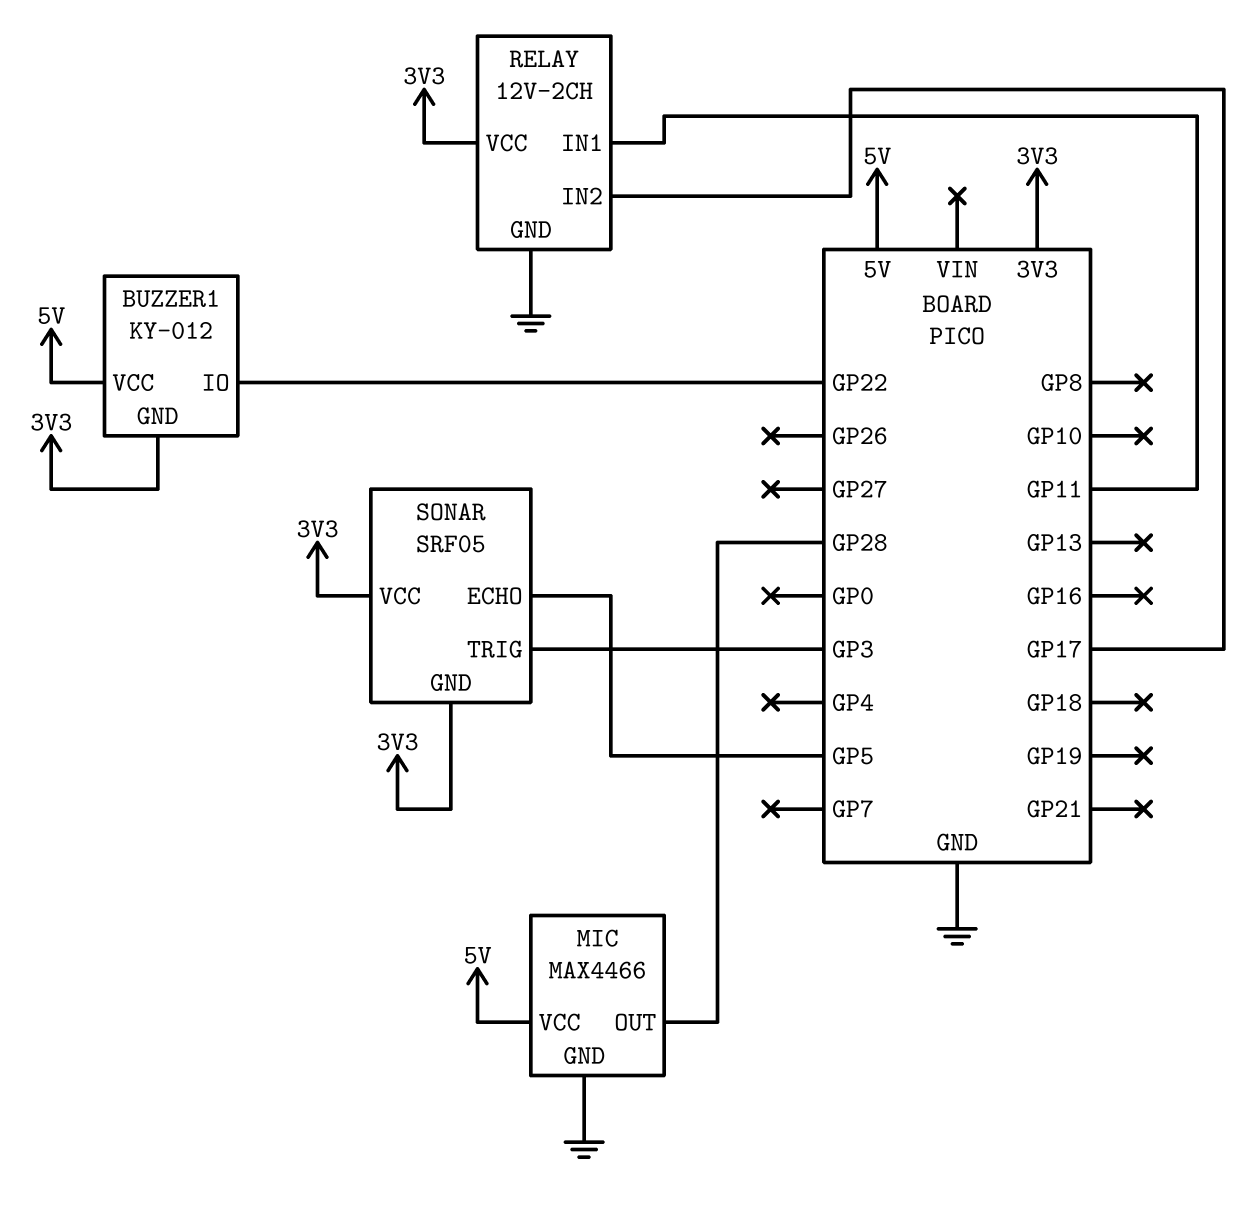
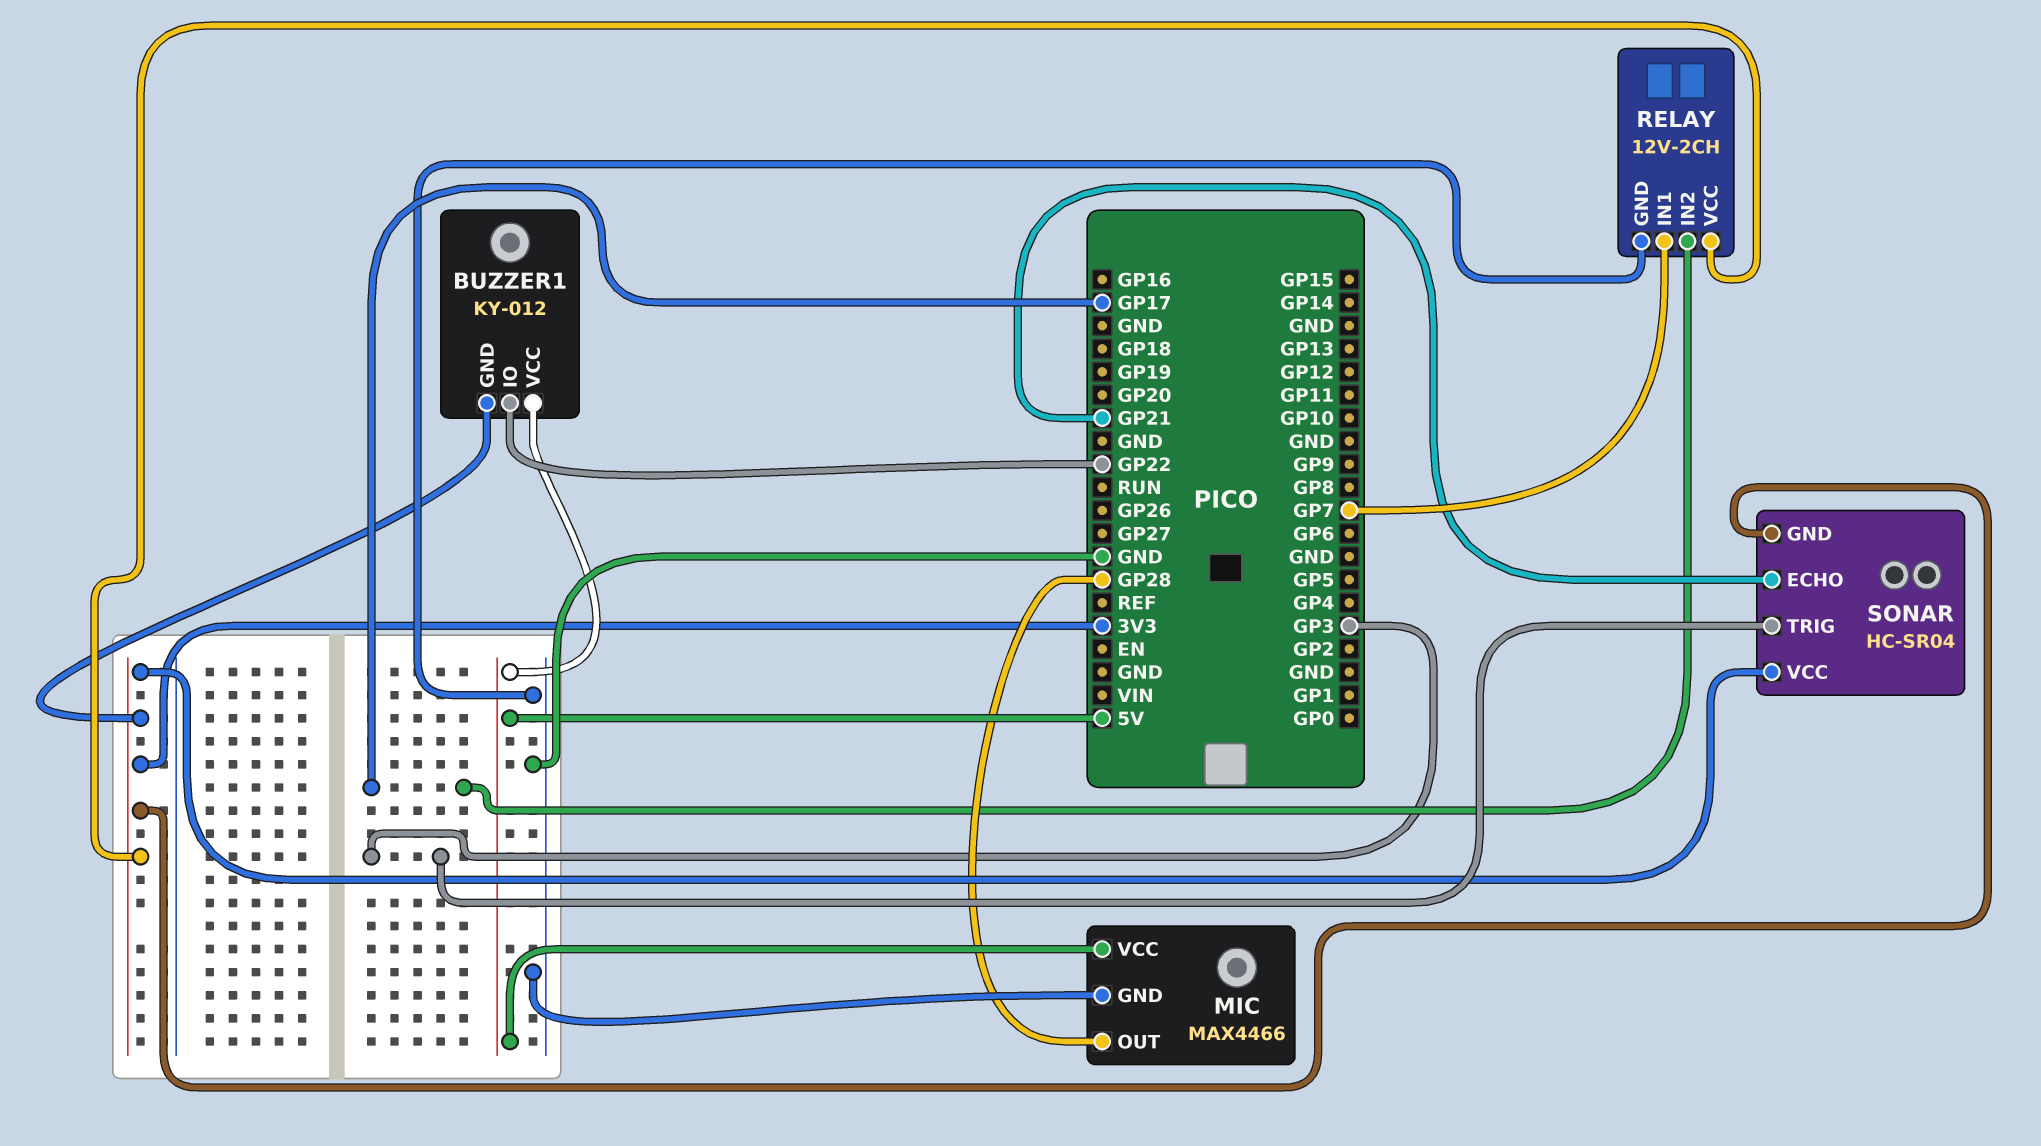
RELAY pin IN1: GP11 -> GP7
SONAR: SRF05 -> HC-SR04
SONAR pin ECHO: GP5 -> GP21

